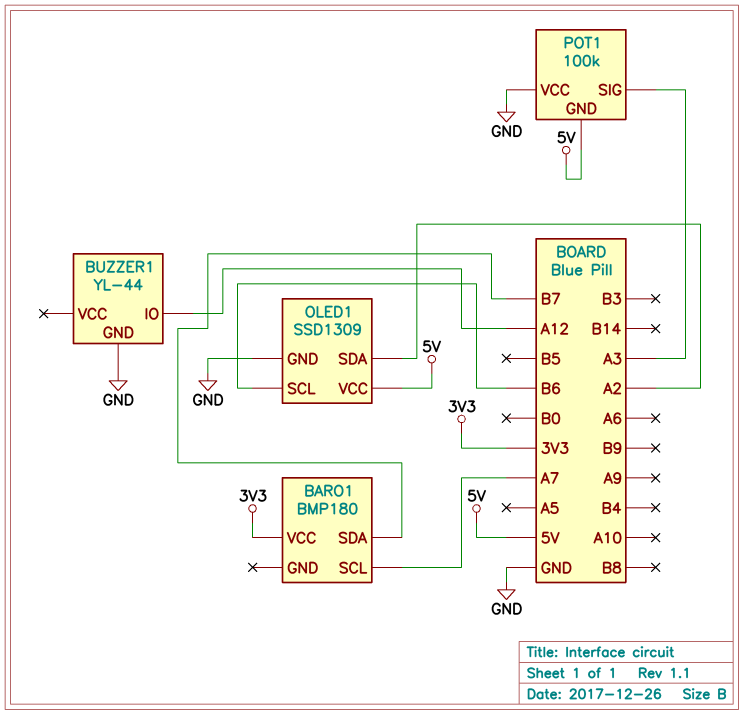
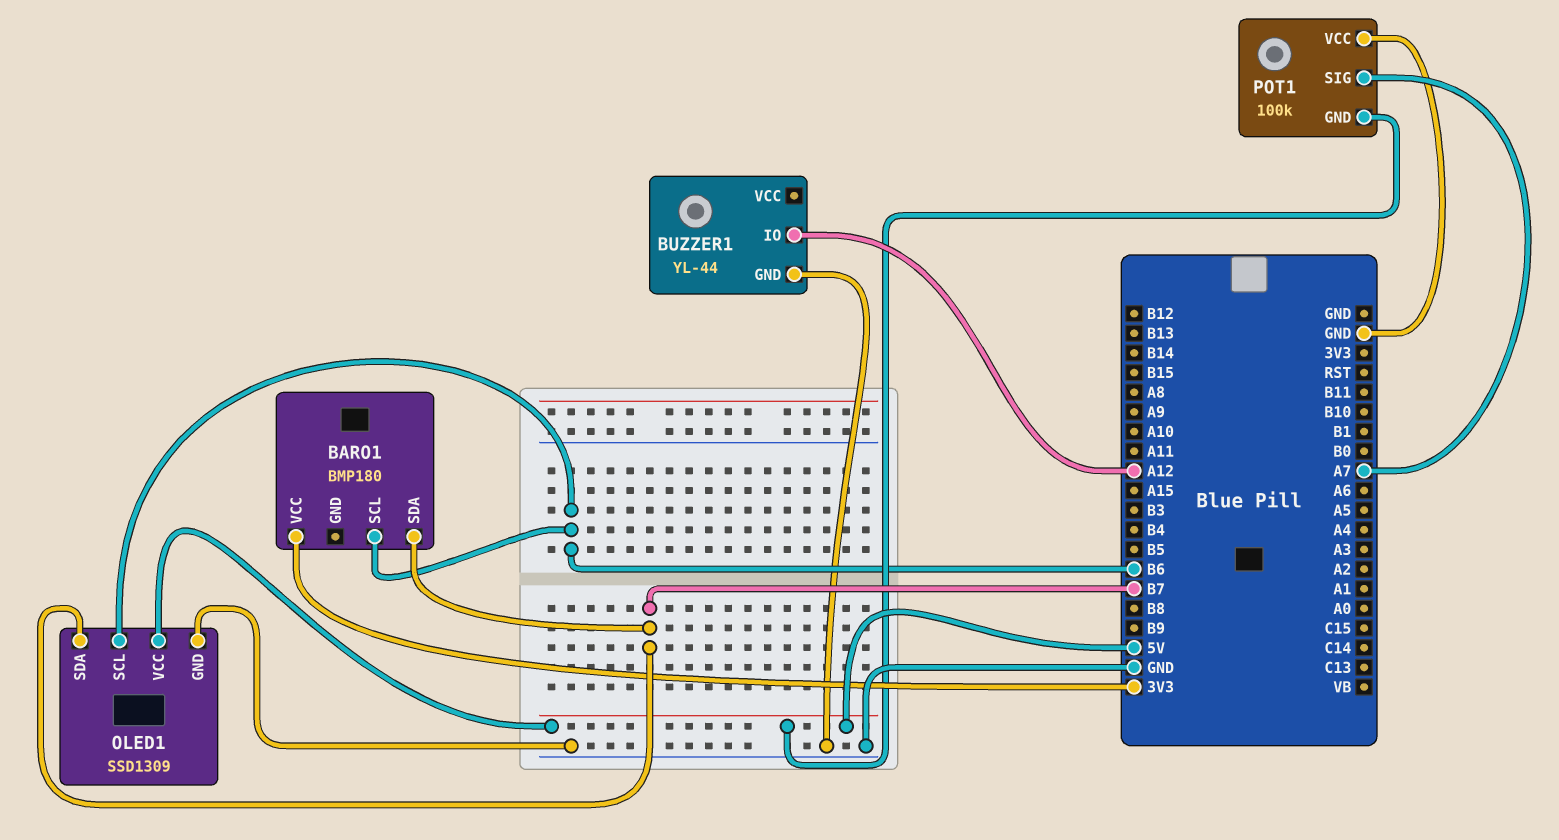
BARO1 pin SCL: A7 -> B6
OLED1 pin SDA: A2 -> B7
POT1 pin SIG: A3 -> A7

